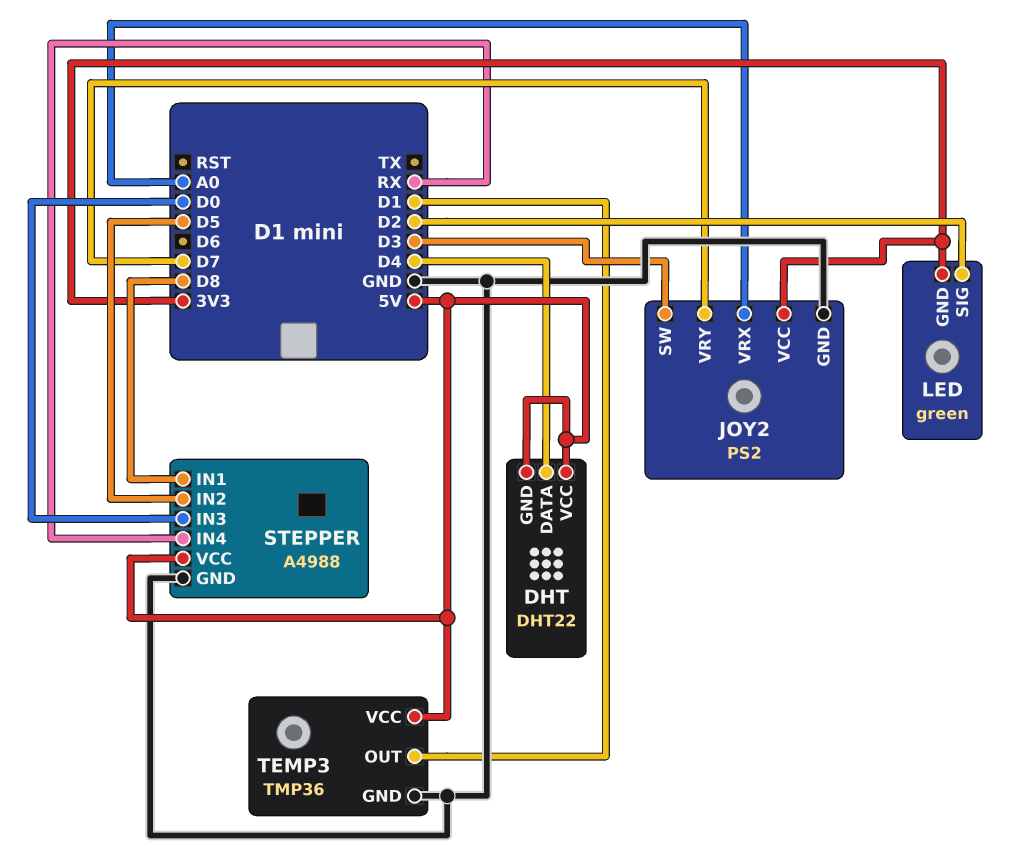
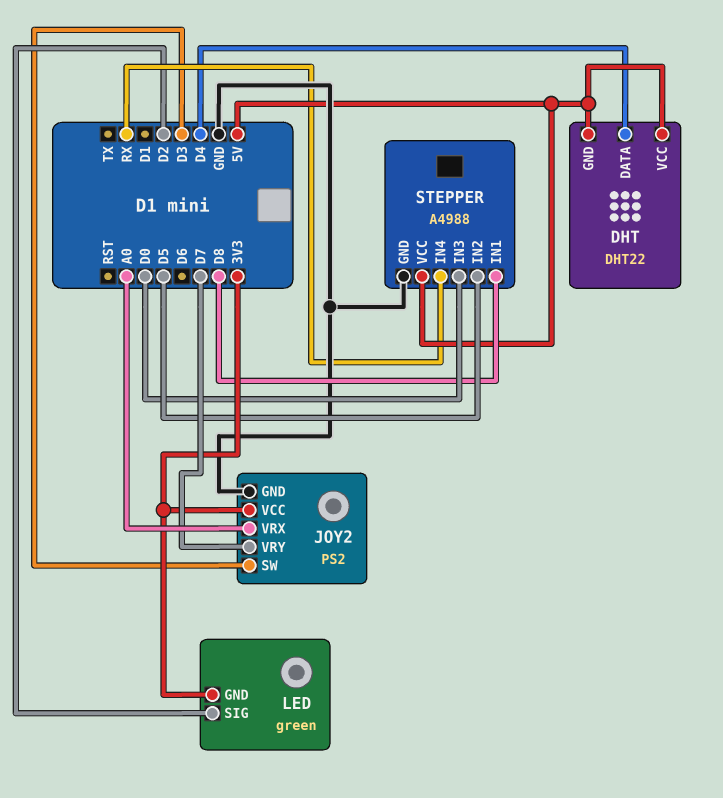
TEMP3: TMP36 -> none
TEMP3 pin GND: GND -> none
TEMP3 pin OUT: D1 -> none
TEMP3 pin VCC: 5V -> none

